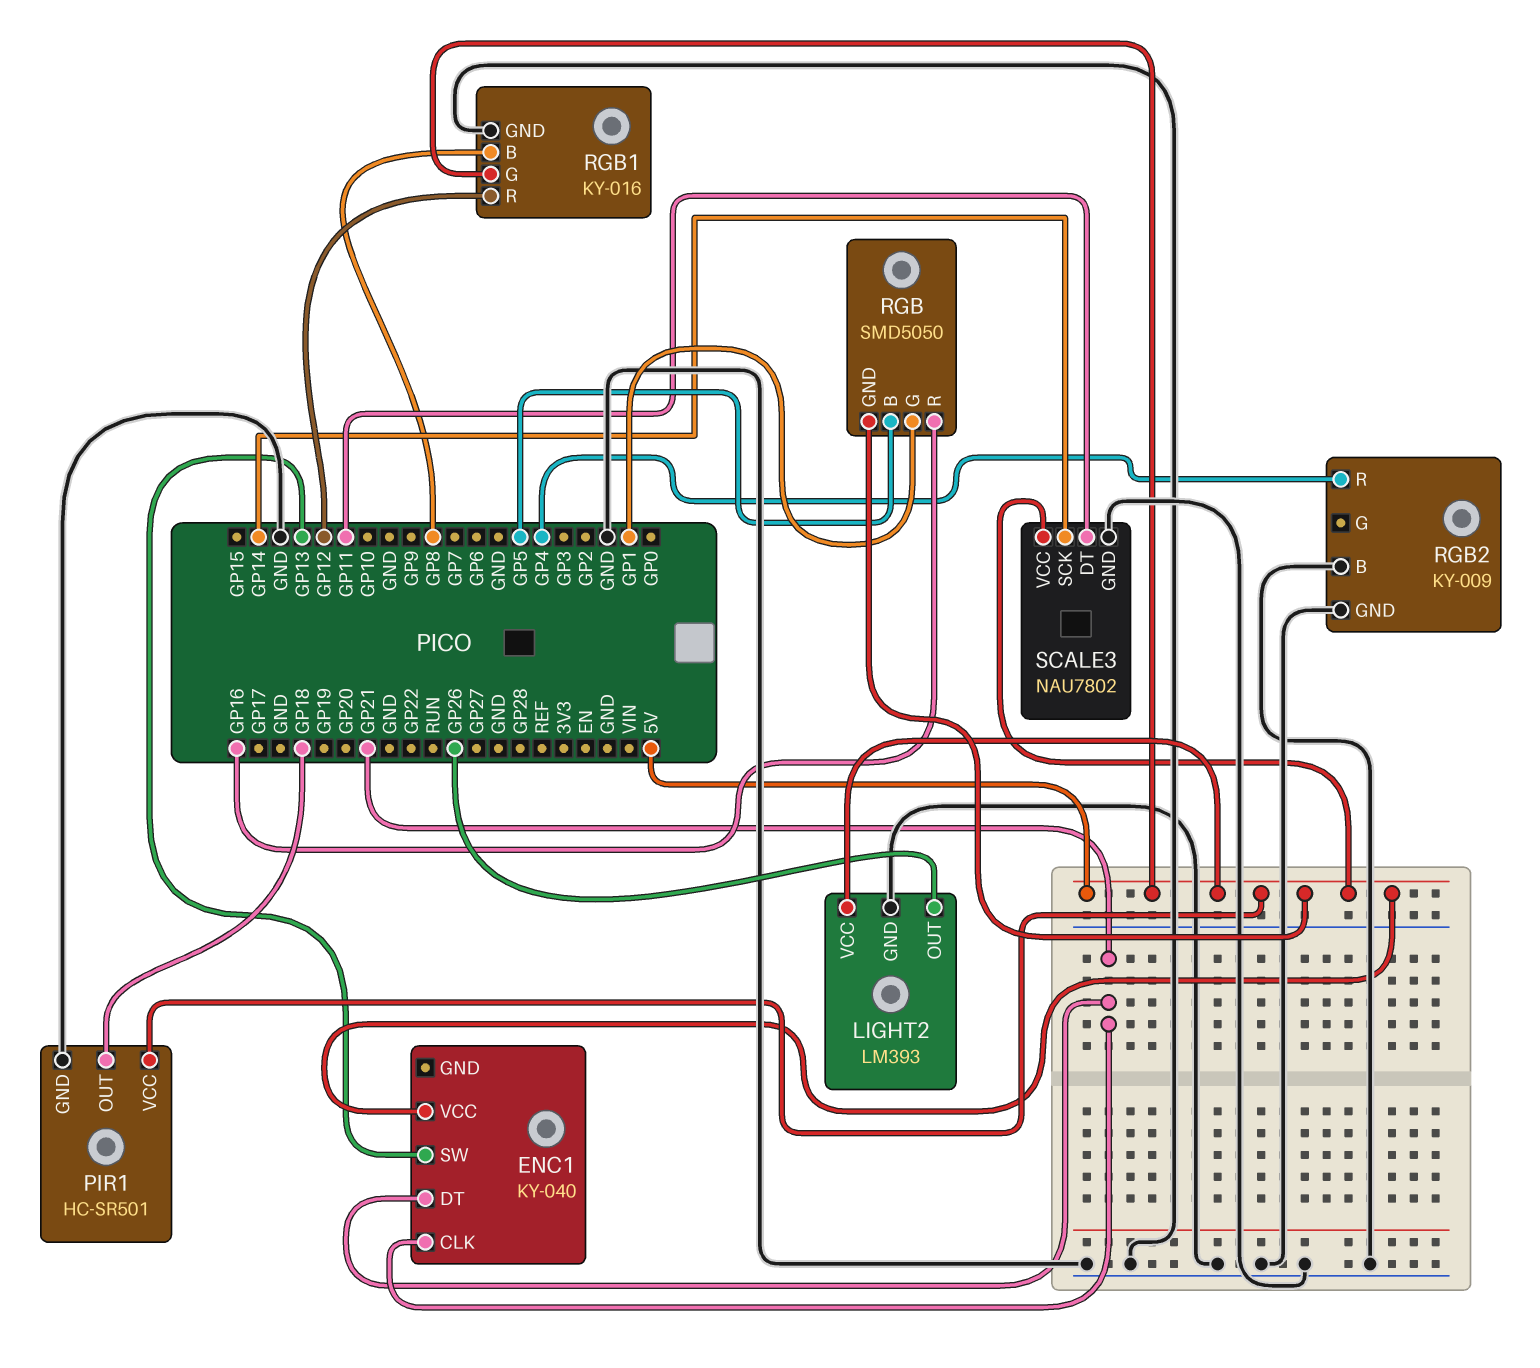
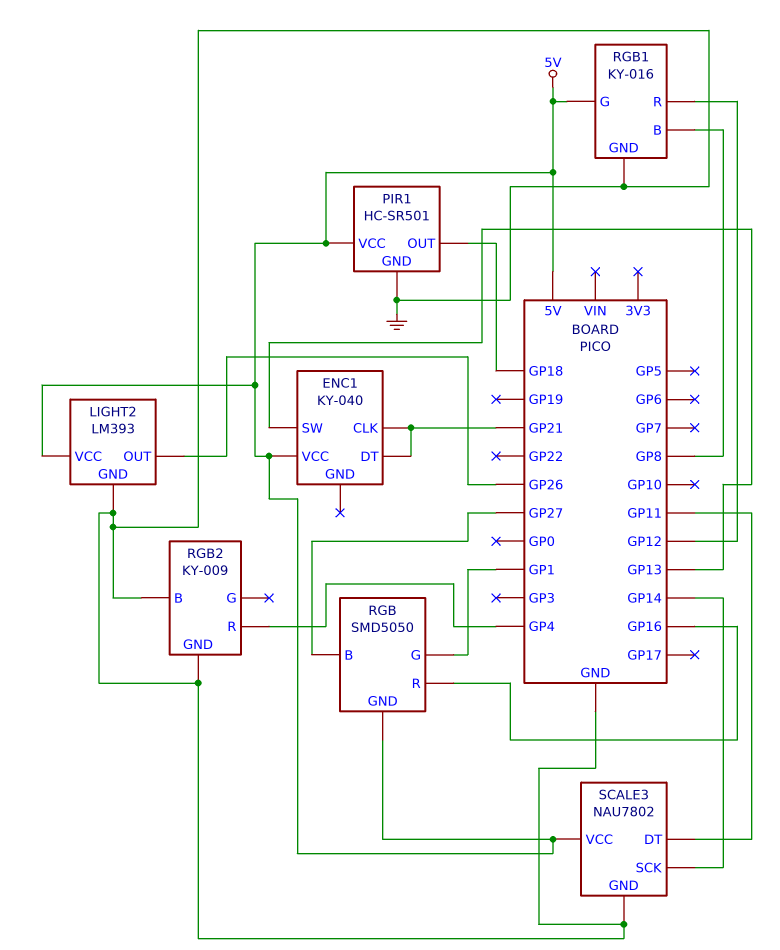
RGB pin B: GP5 -> GP27

